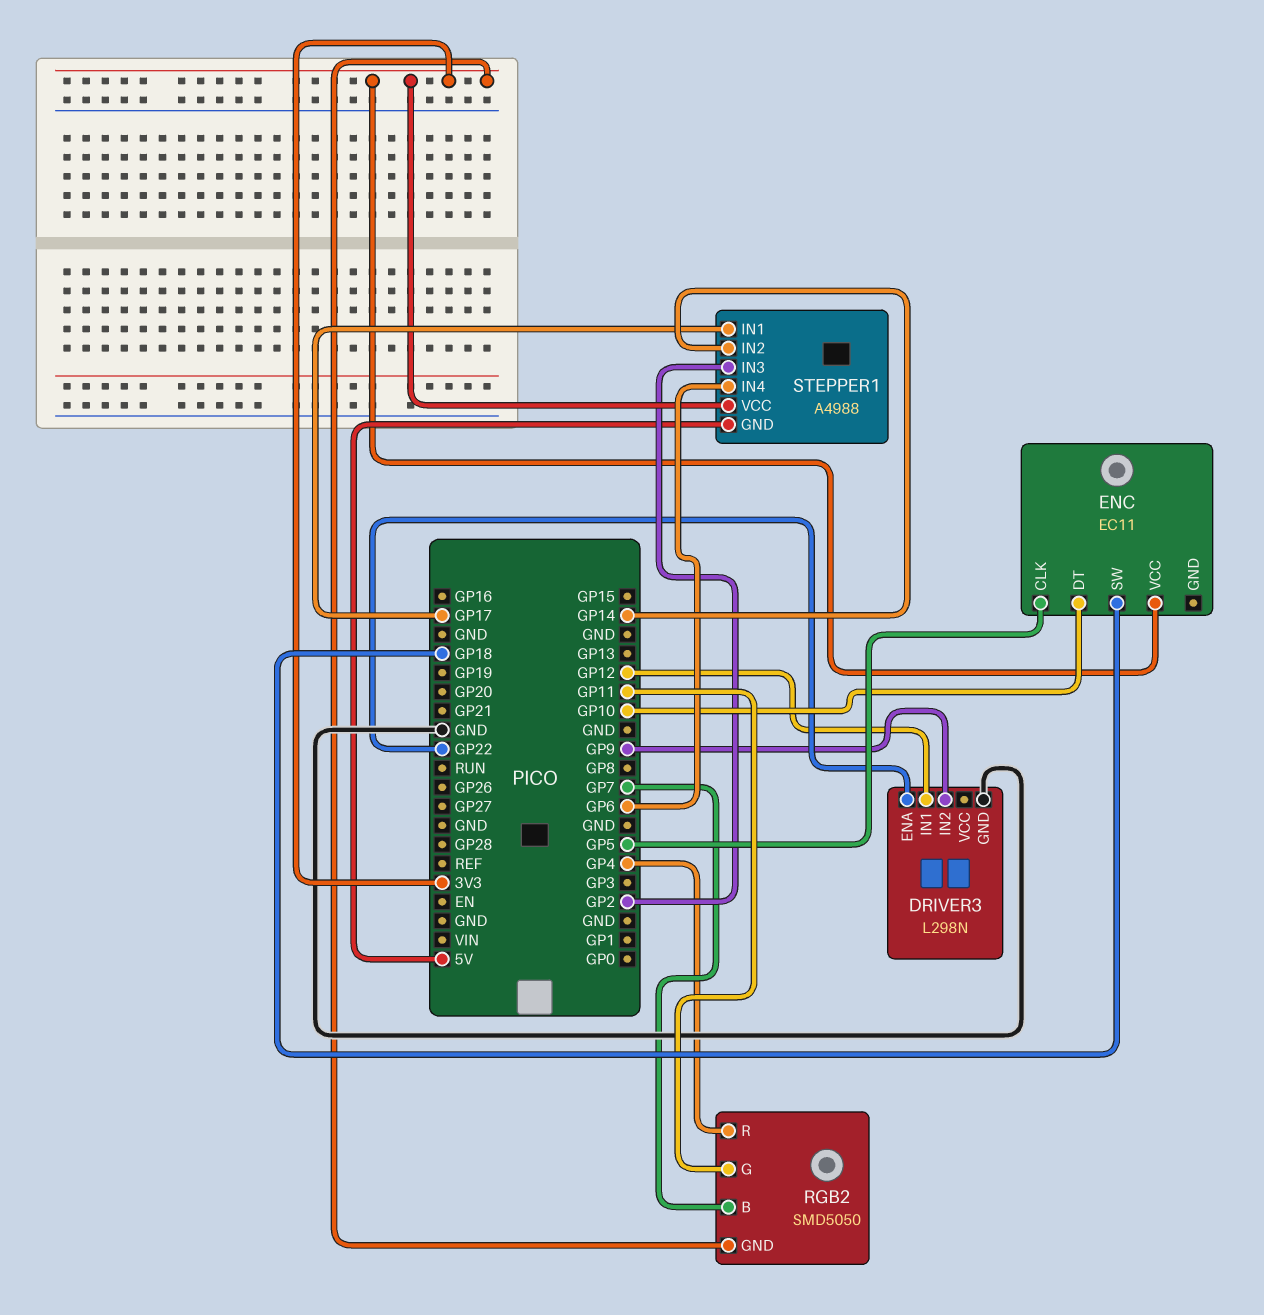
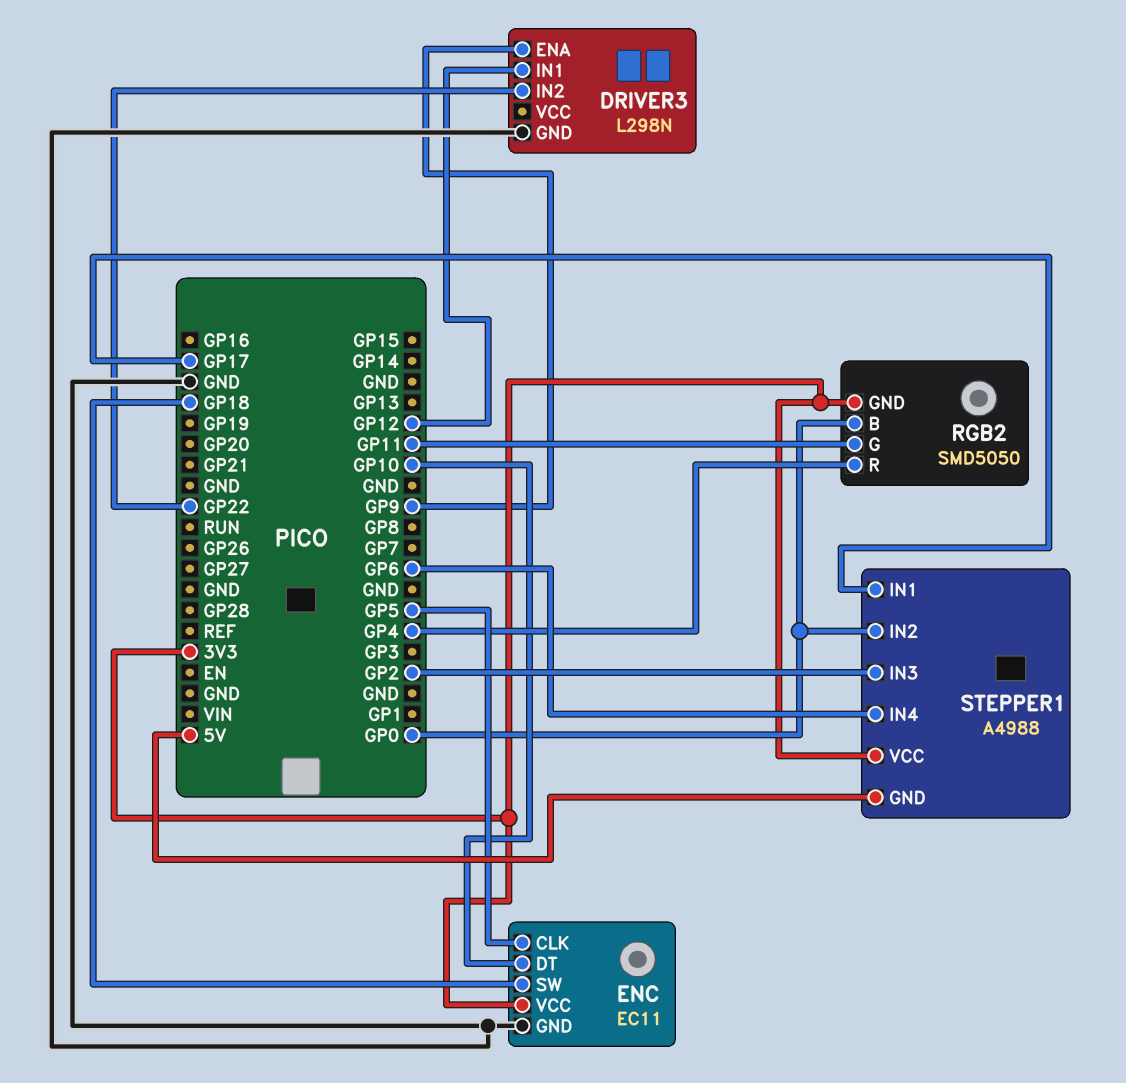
DRIVER3 pin ENA: GP22 -> GP9
DRIVER3 pin IN2: GP9 -> GP22
ENC pin GND: none -> GND
RGB2 pin B: GP7 -> GP0
STEPPER1 pin IN2: GP14 -> GP0

